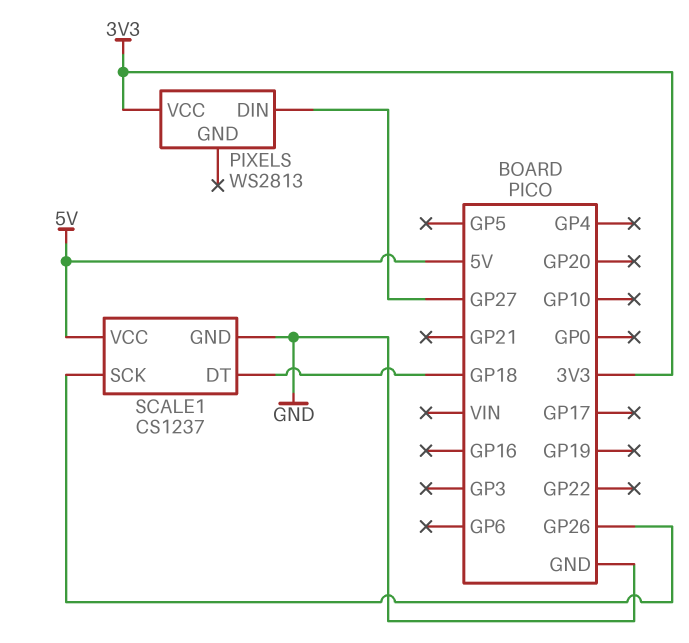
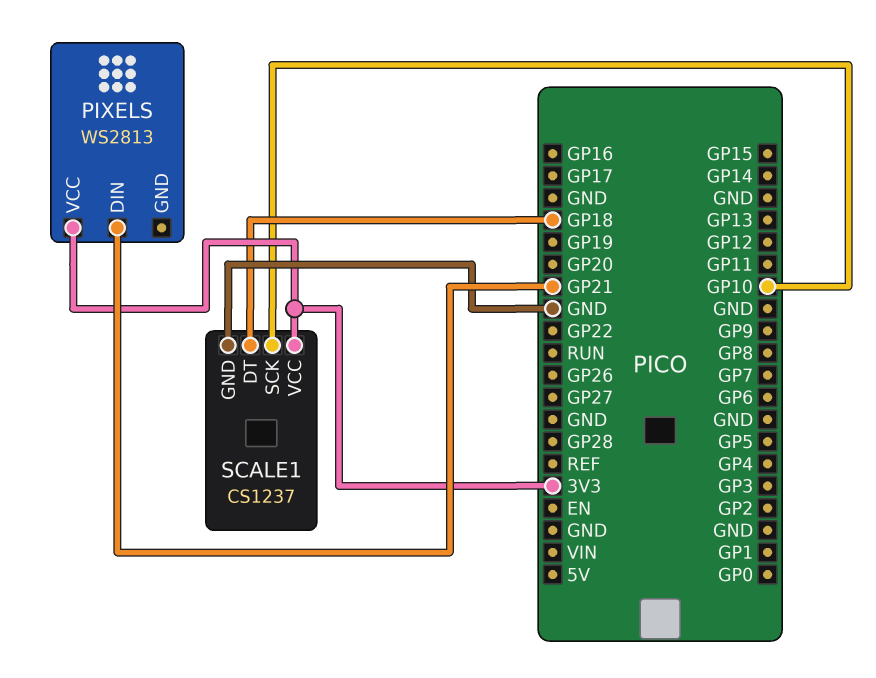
PIXELS pin DIN: GP27 -> GP21
SCALE1 pin SCK: GP26 -> GP10
SCALE1 pin VCC: 5V -> 3V3

